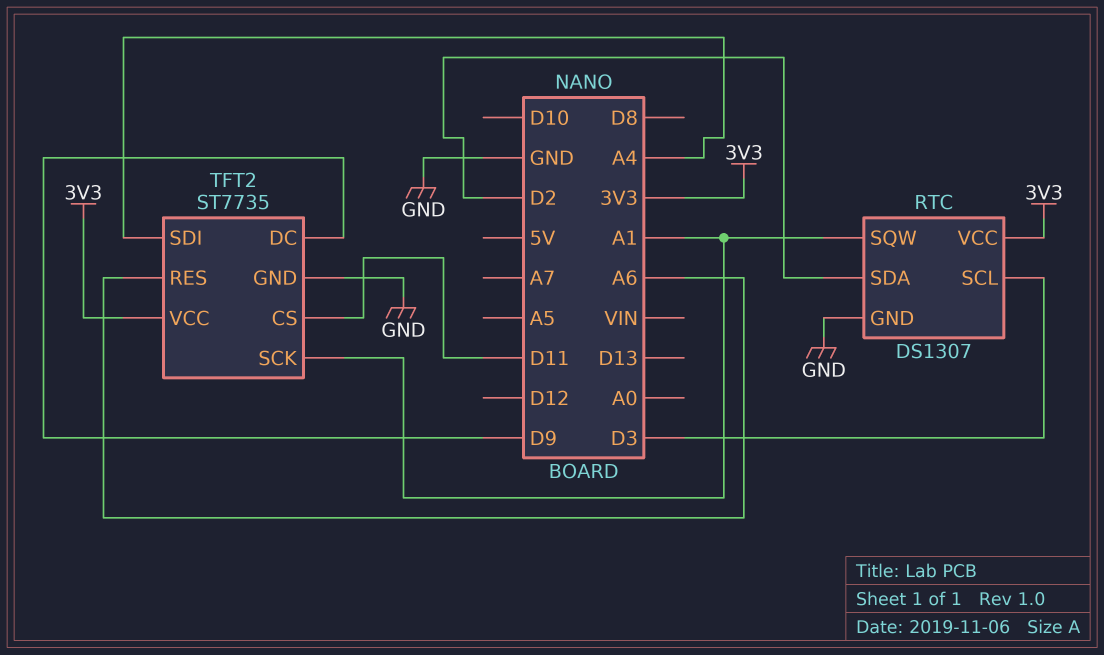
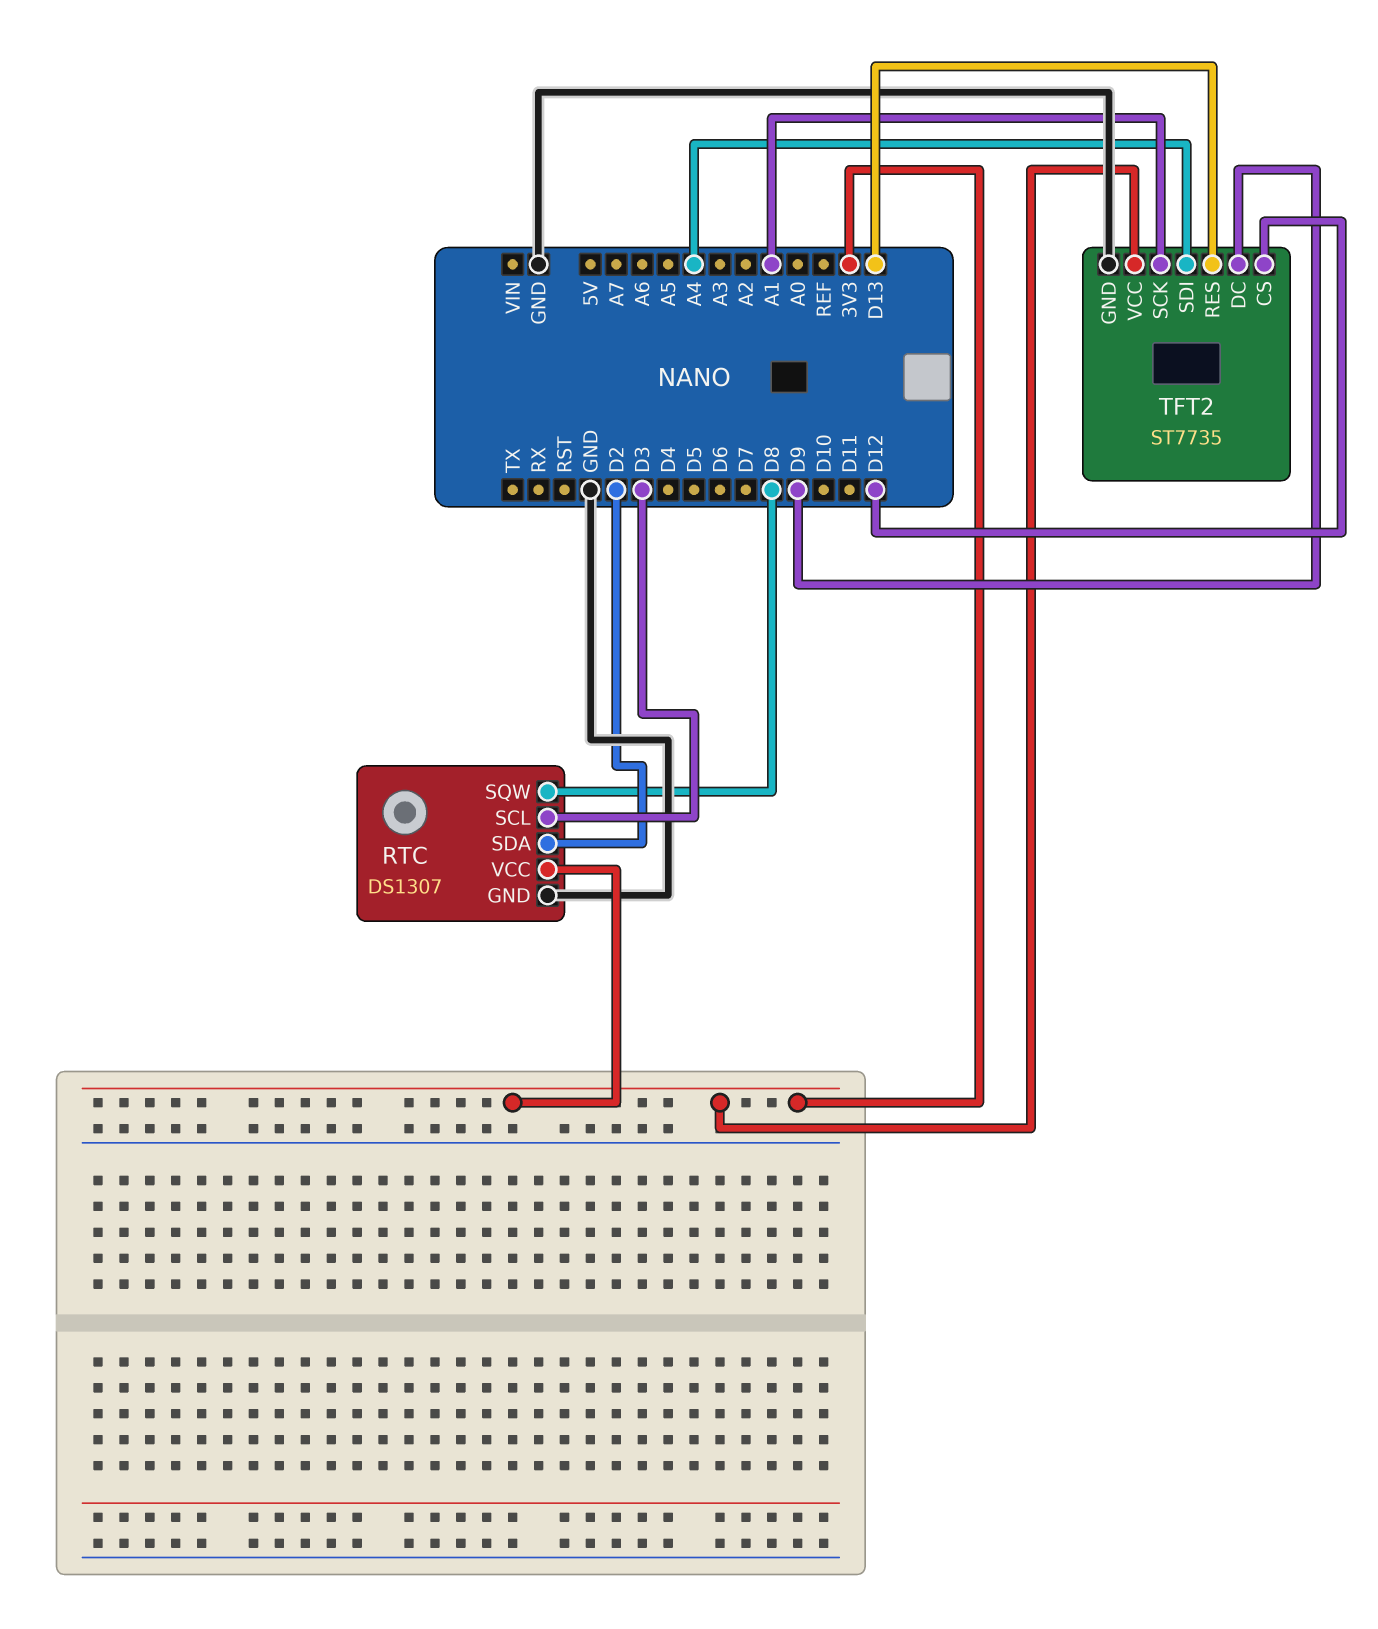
RTC pin SQW: A1 -> D8
TFT2 pin CS: D11 -> D12
TFT2 pin RES: A6 -> D13

